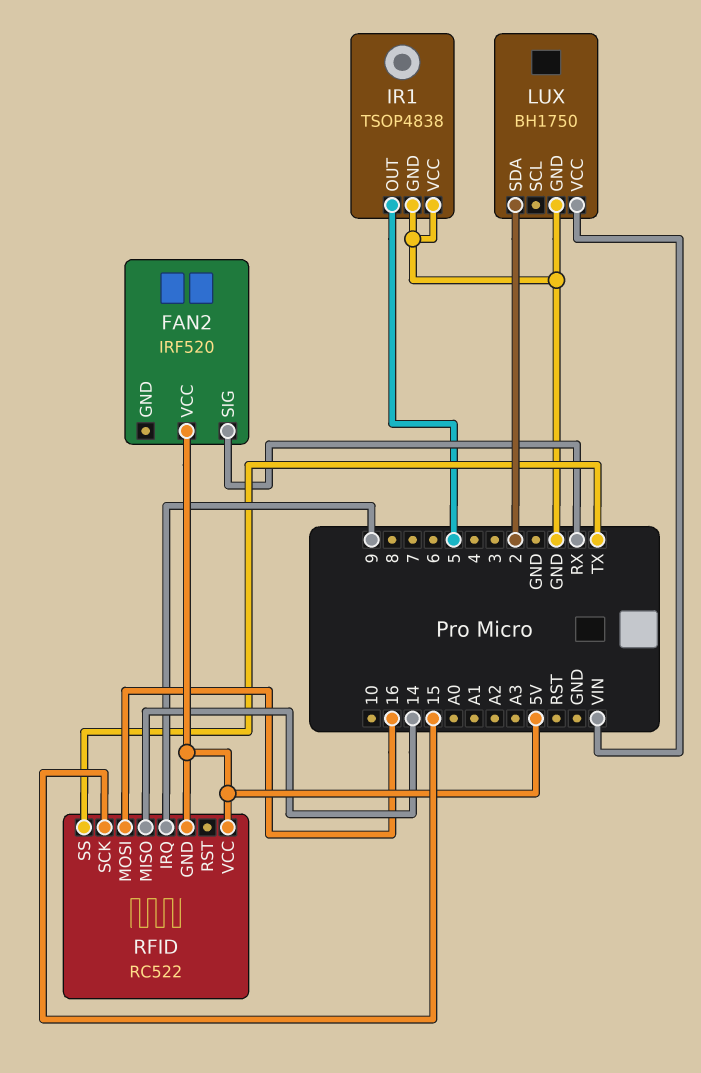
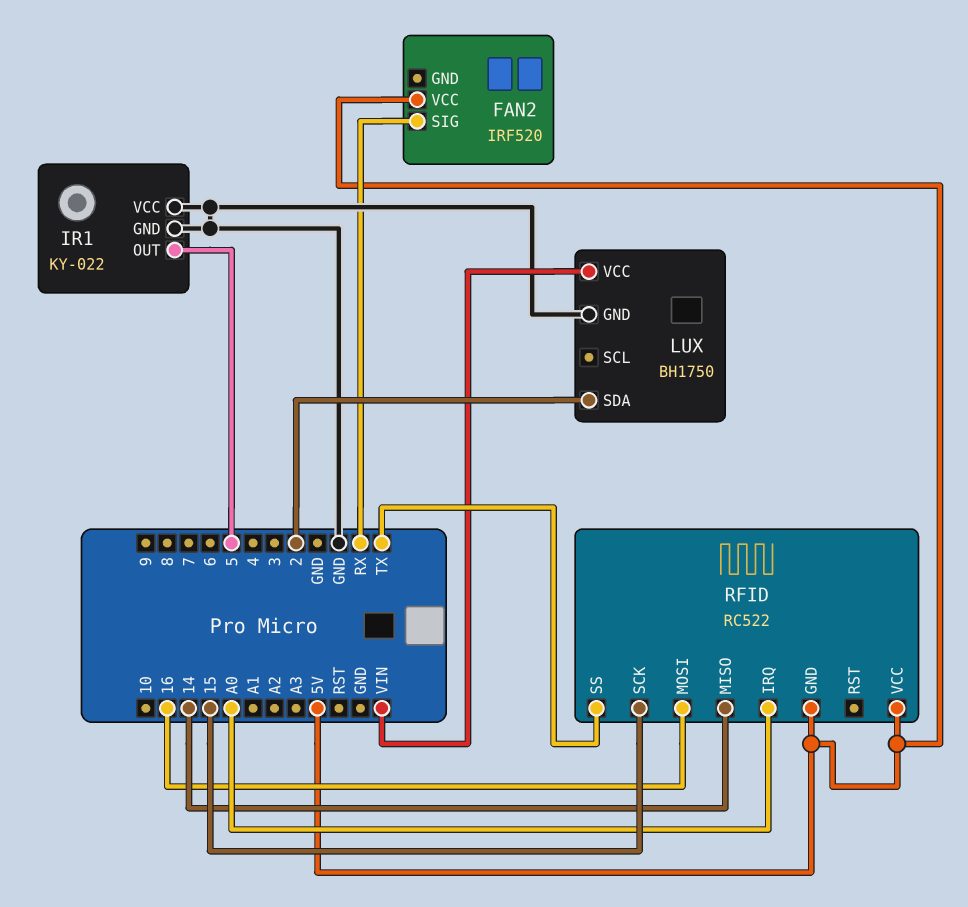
IR1: TSOP4838 -> KY-022
RFID pin IRQ: 9 -> A0

